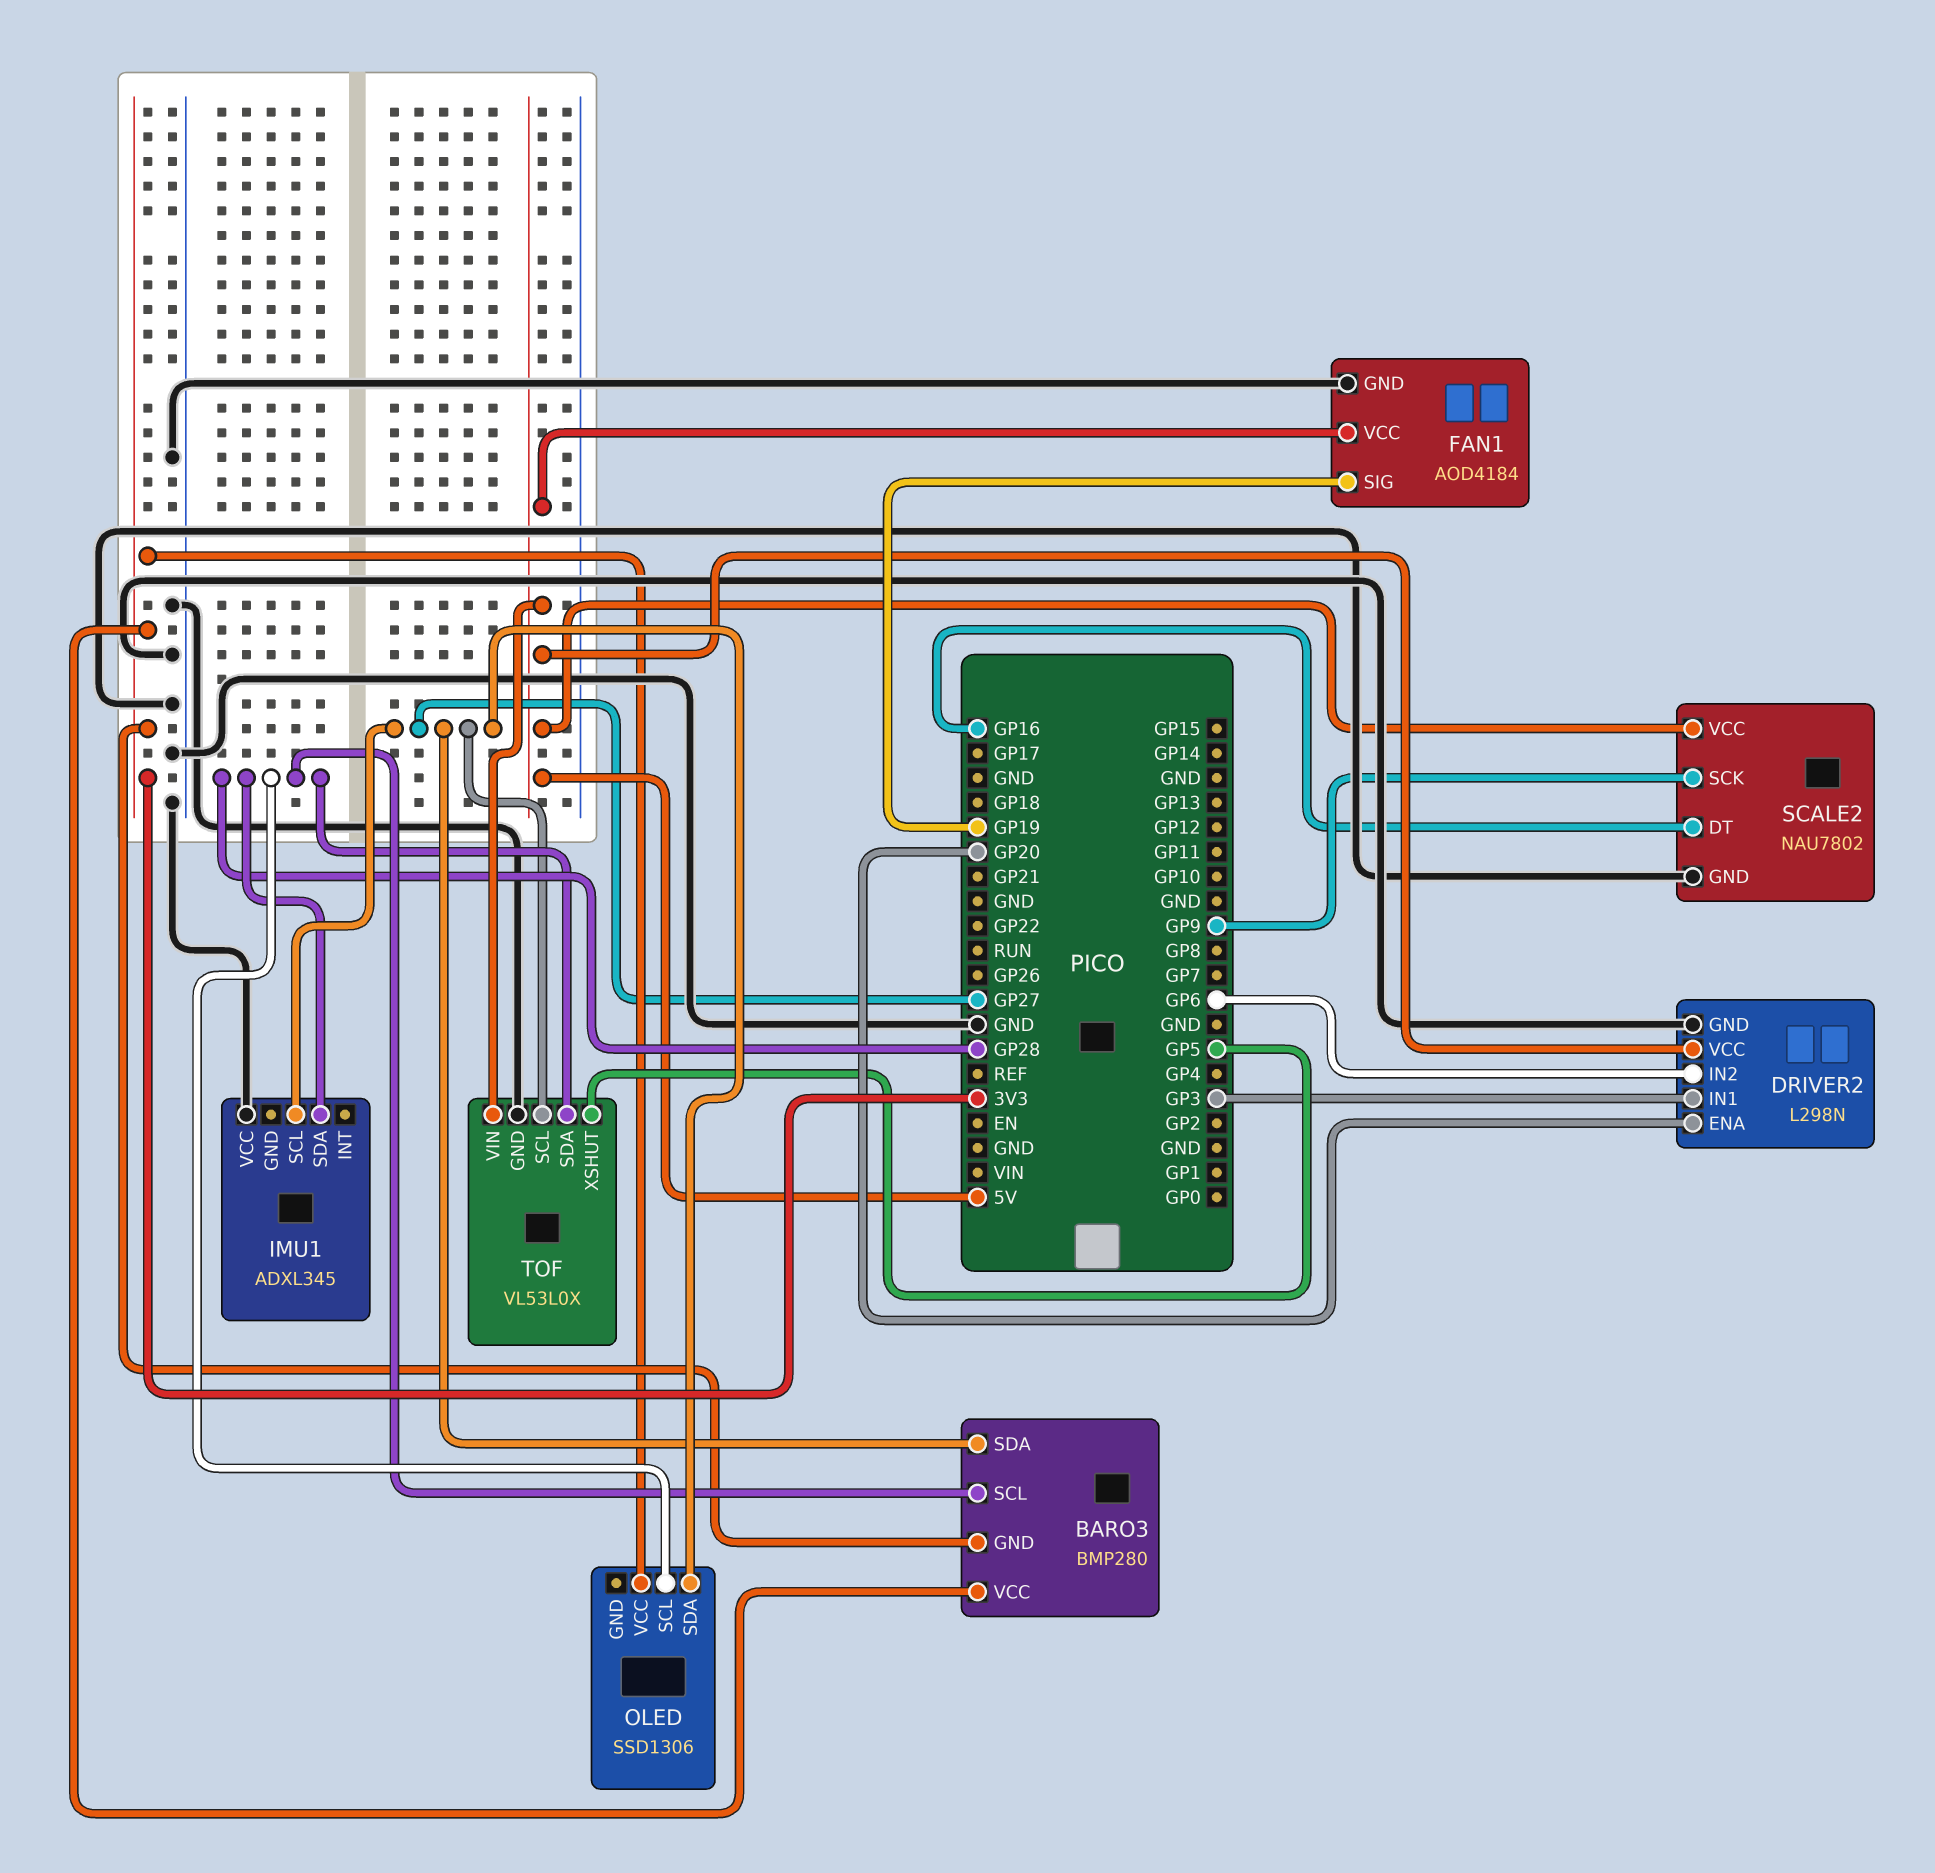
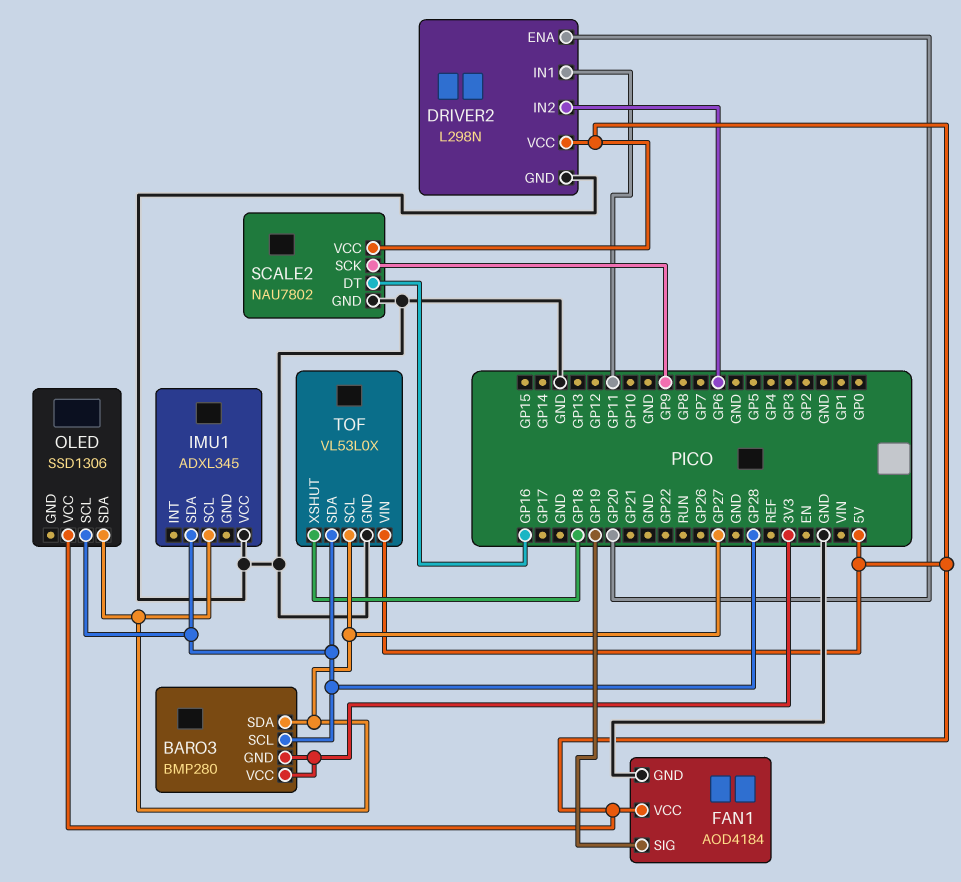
DRIVER2 pin IN1: GP3 -> GP11
OLED pin VCC: 3V3 -> 5V
TOF pin XSHUT: GP5 -> GP18

